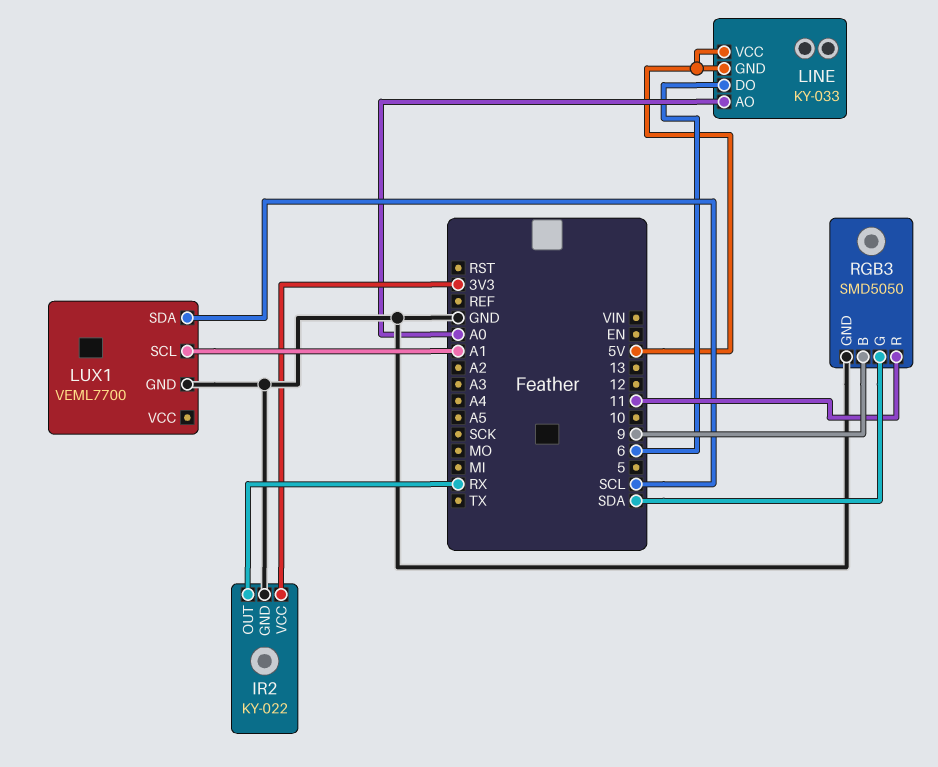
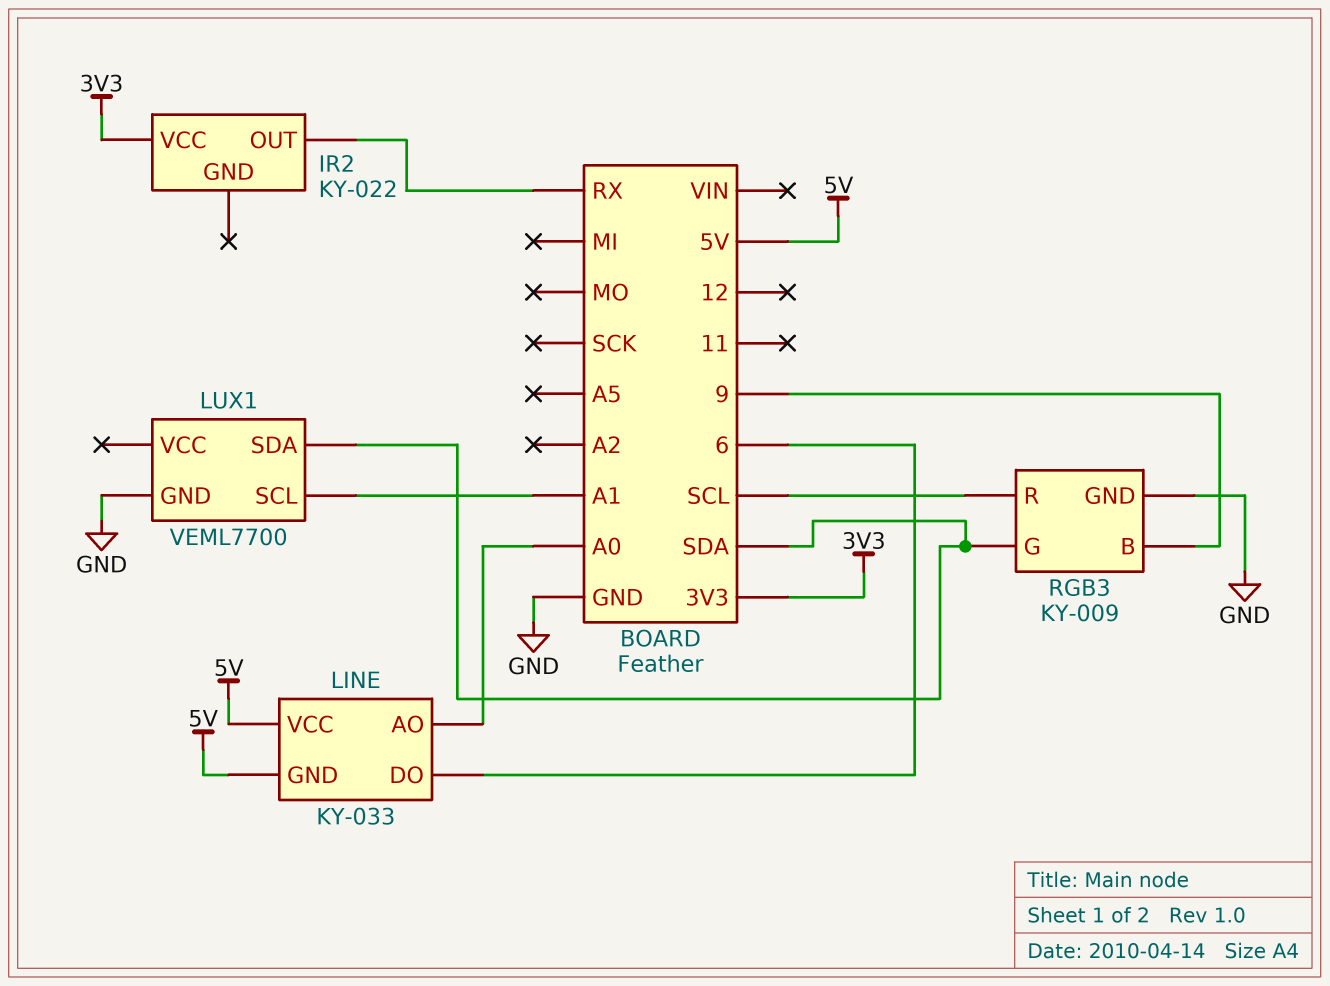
IR2 pin GND: GND -> none
LUX1 pin SDA: SCL -> SDA
RGB3: SMD5050 -> KY-009
RGB3 pin R: 11 -> SCL

